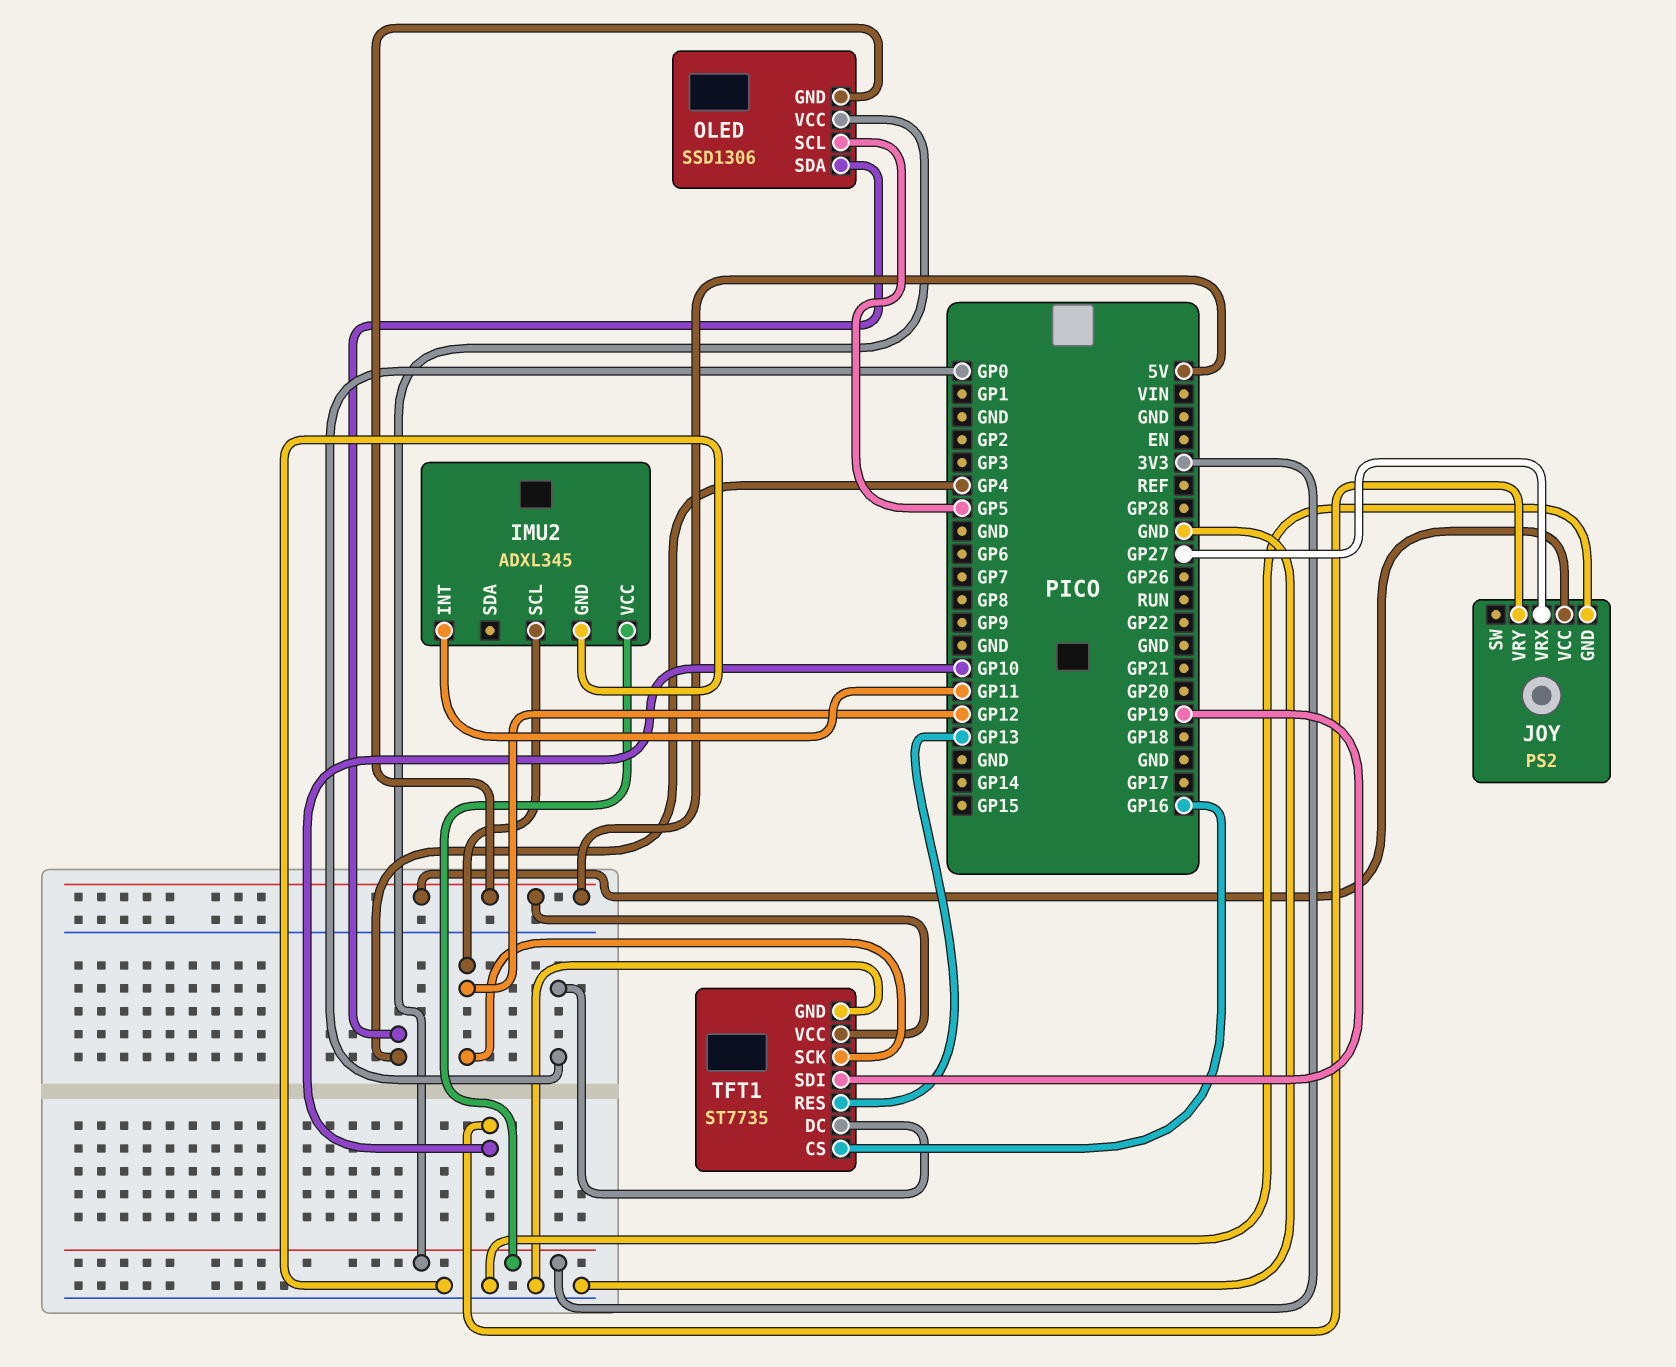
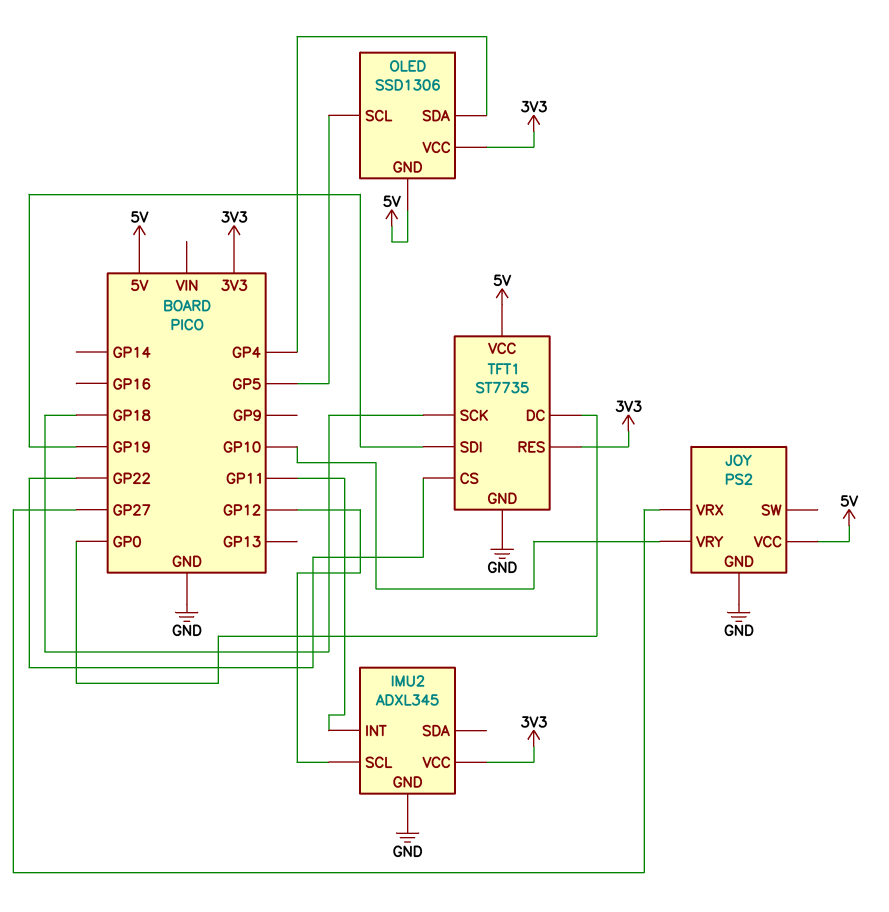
TFT1 pin CS: GP16 -> GP22
TFT1 pin RES: GP13 -> 3V3
TFT1 pin SCK: GP12 -> GP18

